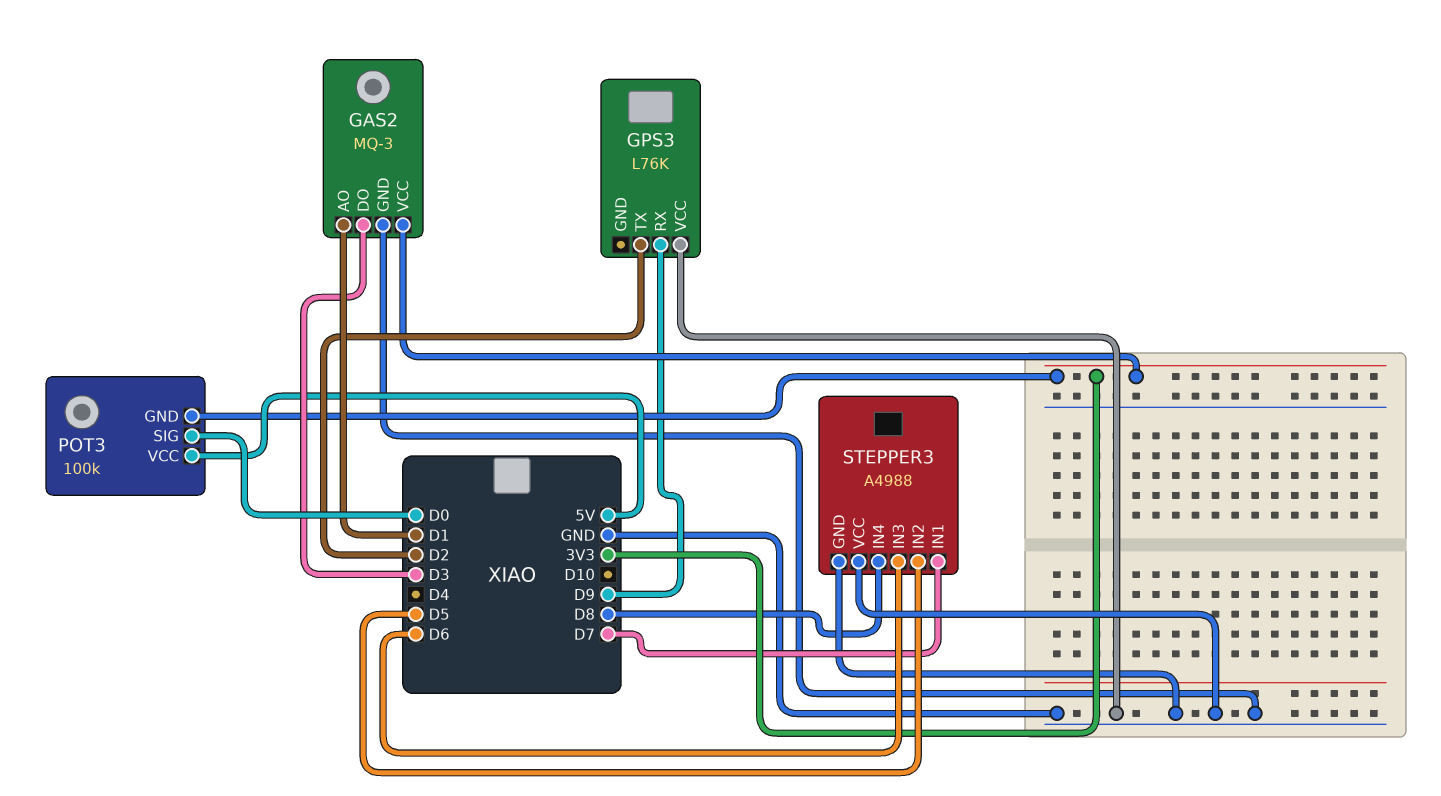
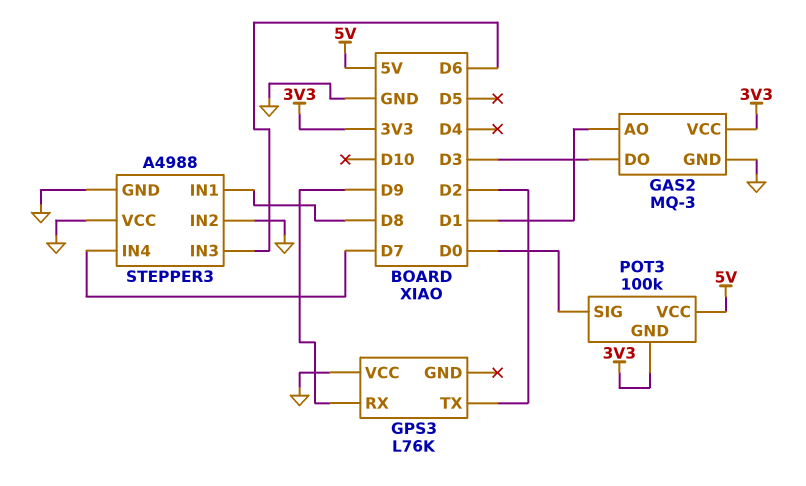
STEPPER3 pin IN1: D7 -> D8
STEPPER3 pin IN2: D5 -> GND
STEPPER3 pin IN4: D8 -> D7

